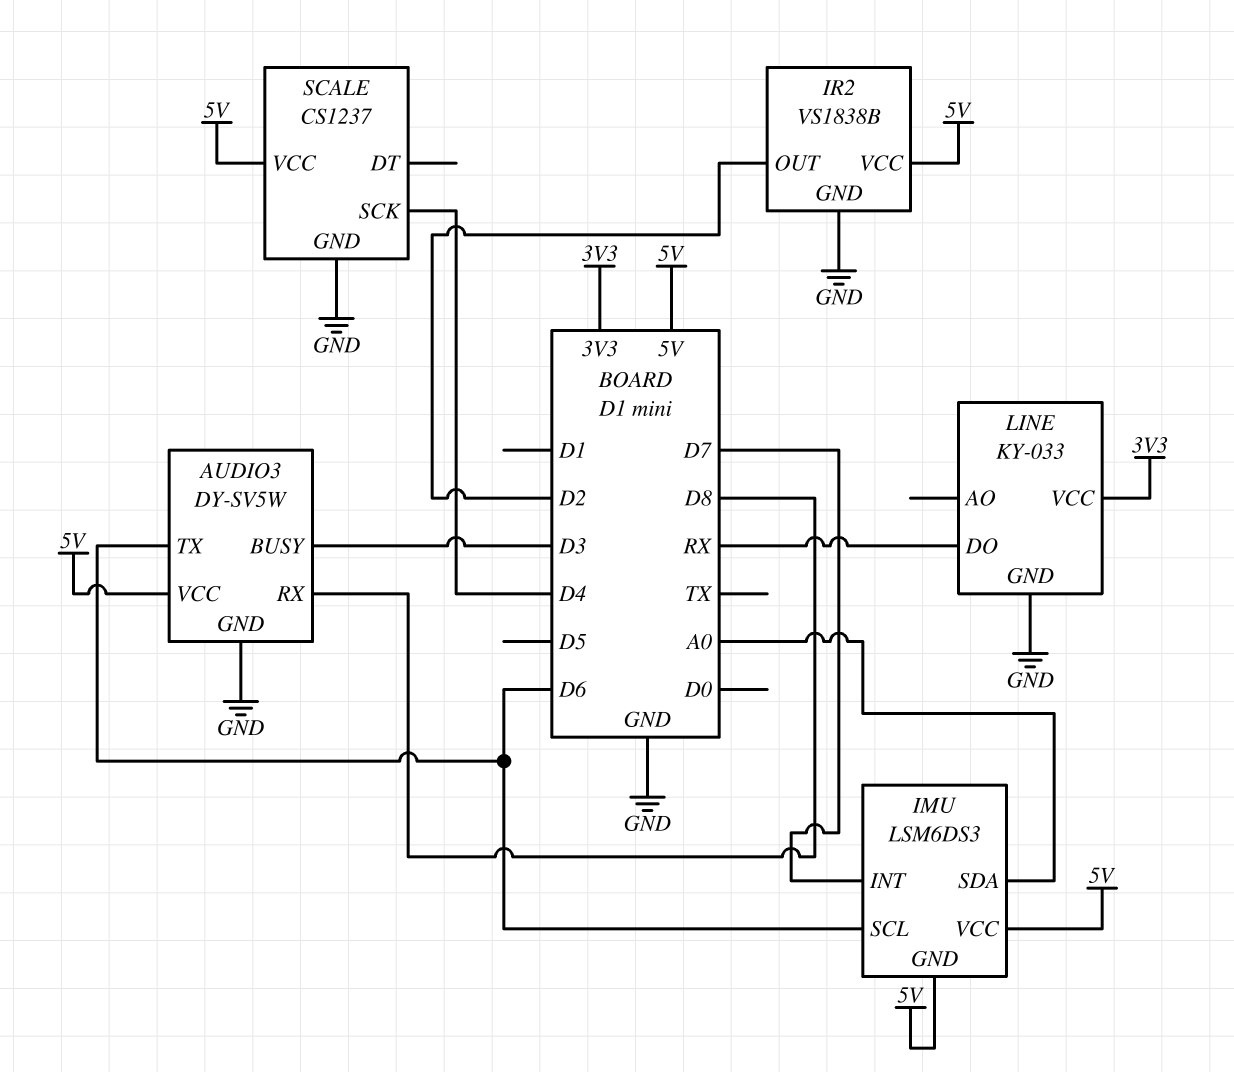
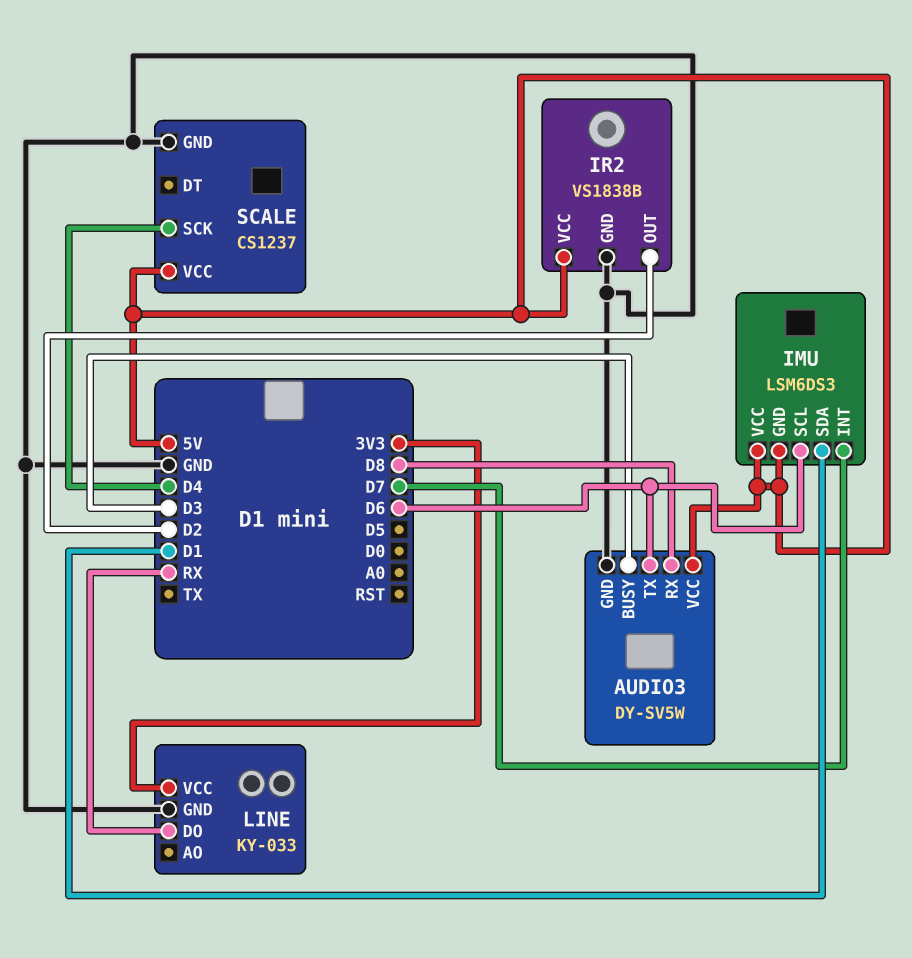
IMU pin SDA: A0 -> D1

